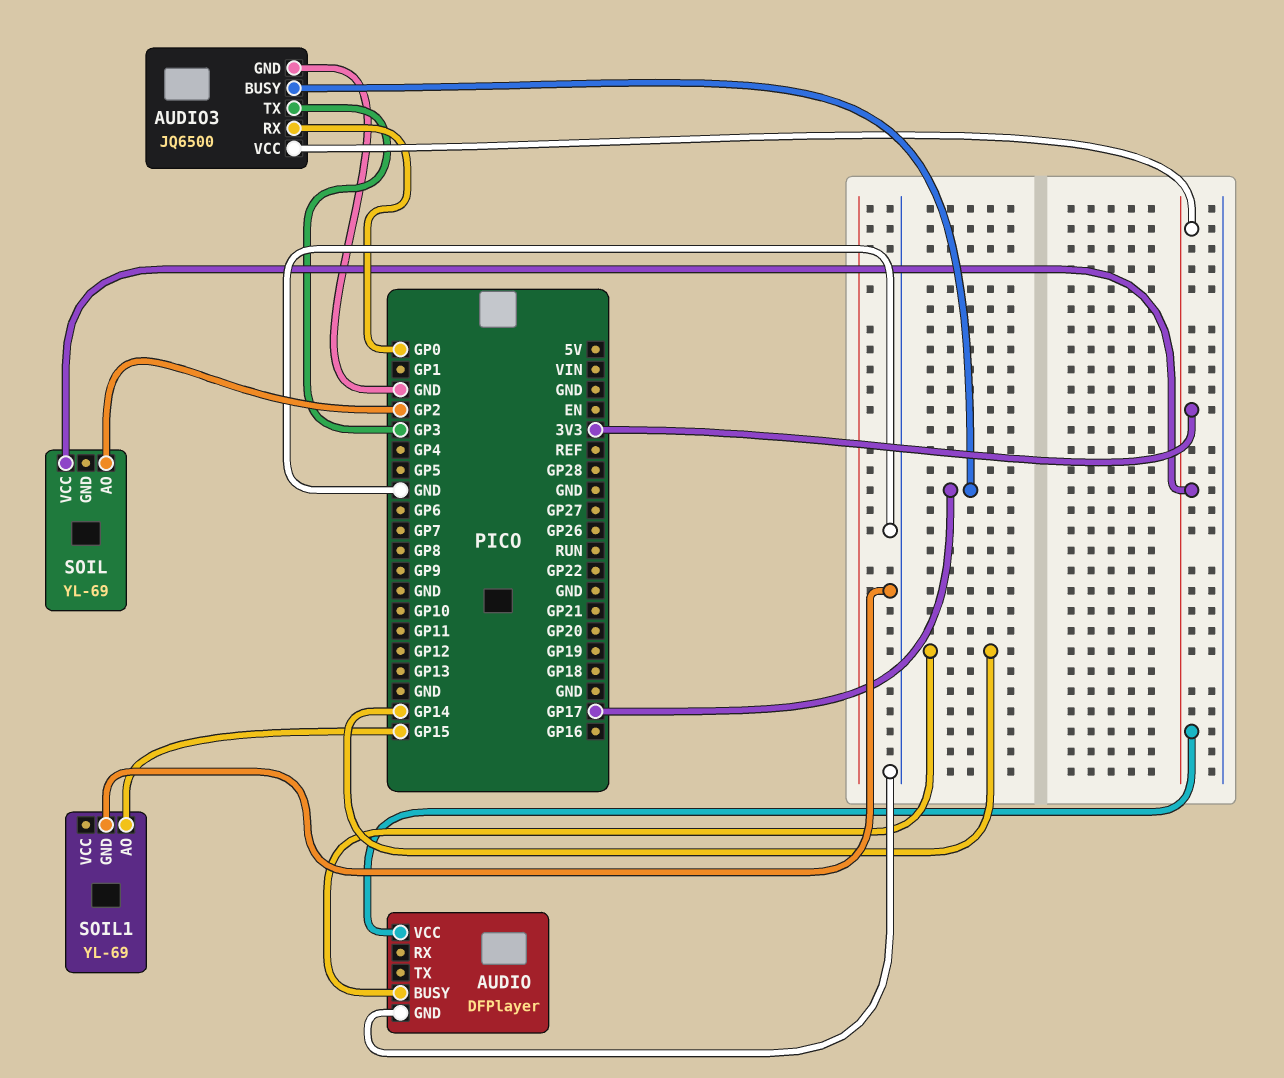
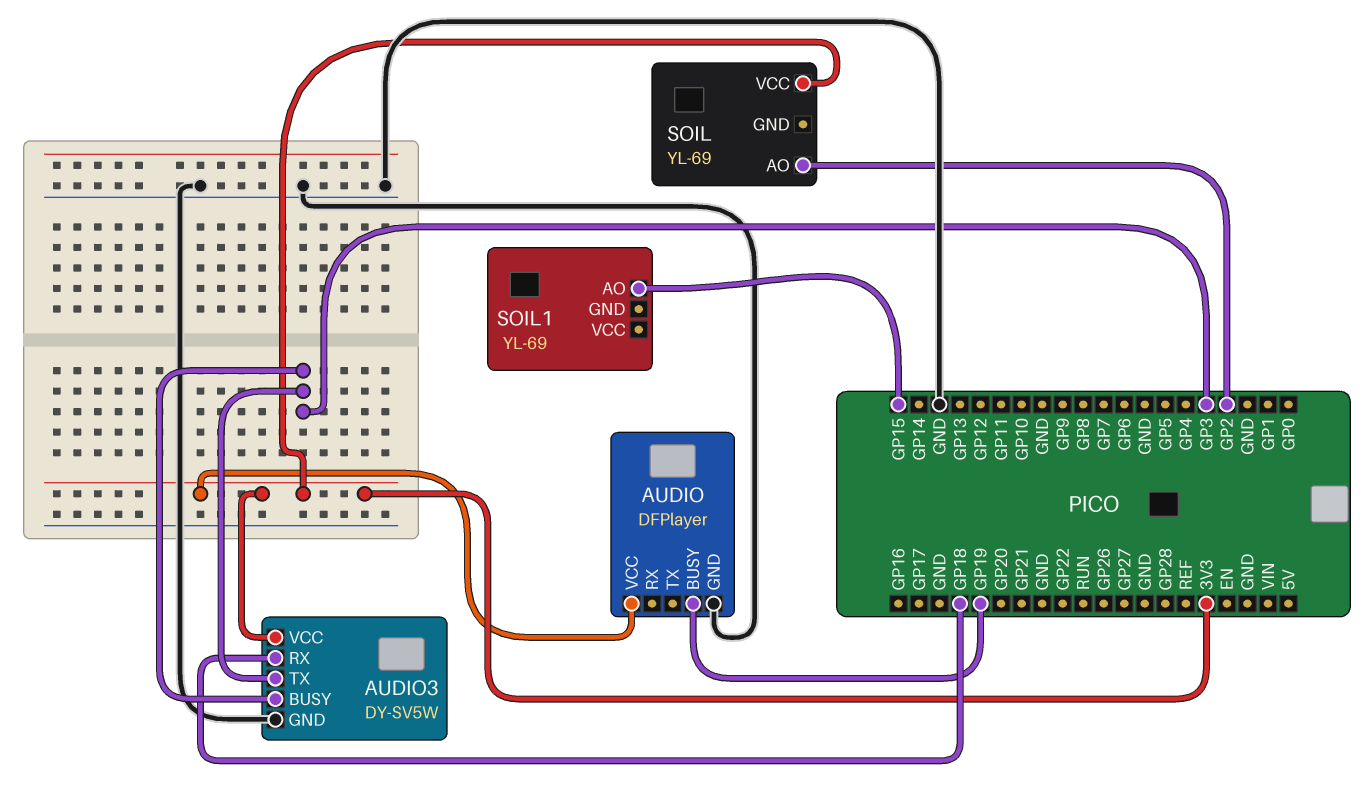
AUDIO pin BUSY: GP14 -> GP19
AUDIO3: JQ6500 -> DY-SV5W
AUDIO3 pin BUSY: GP17 -> GP3
AUDIO3 pin RX: GP0 -> GP18
SOIL1 pin GND: GND -> none

